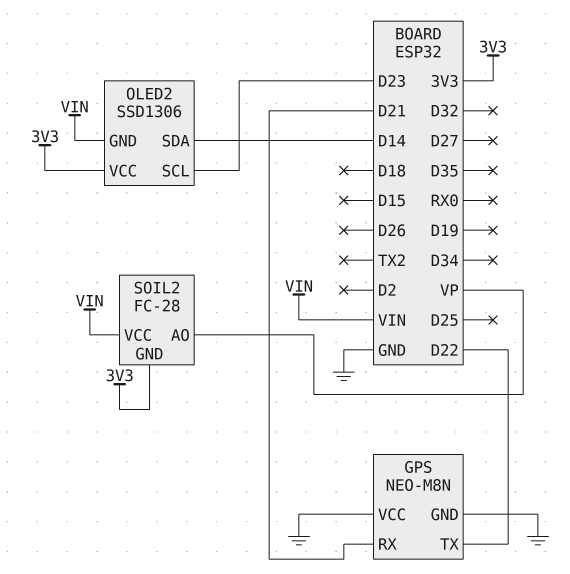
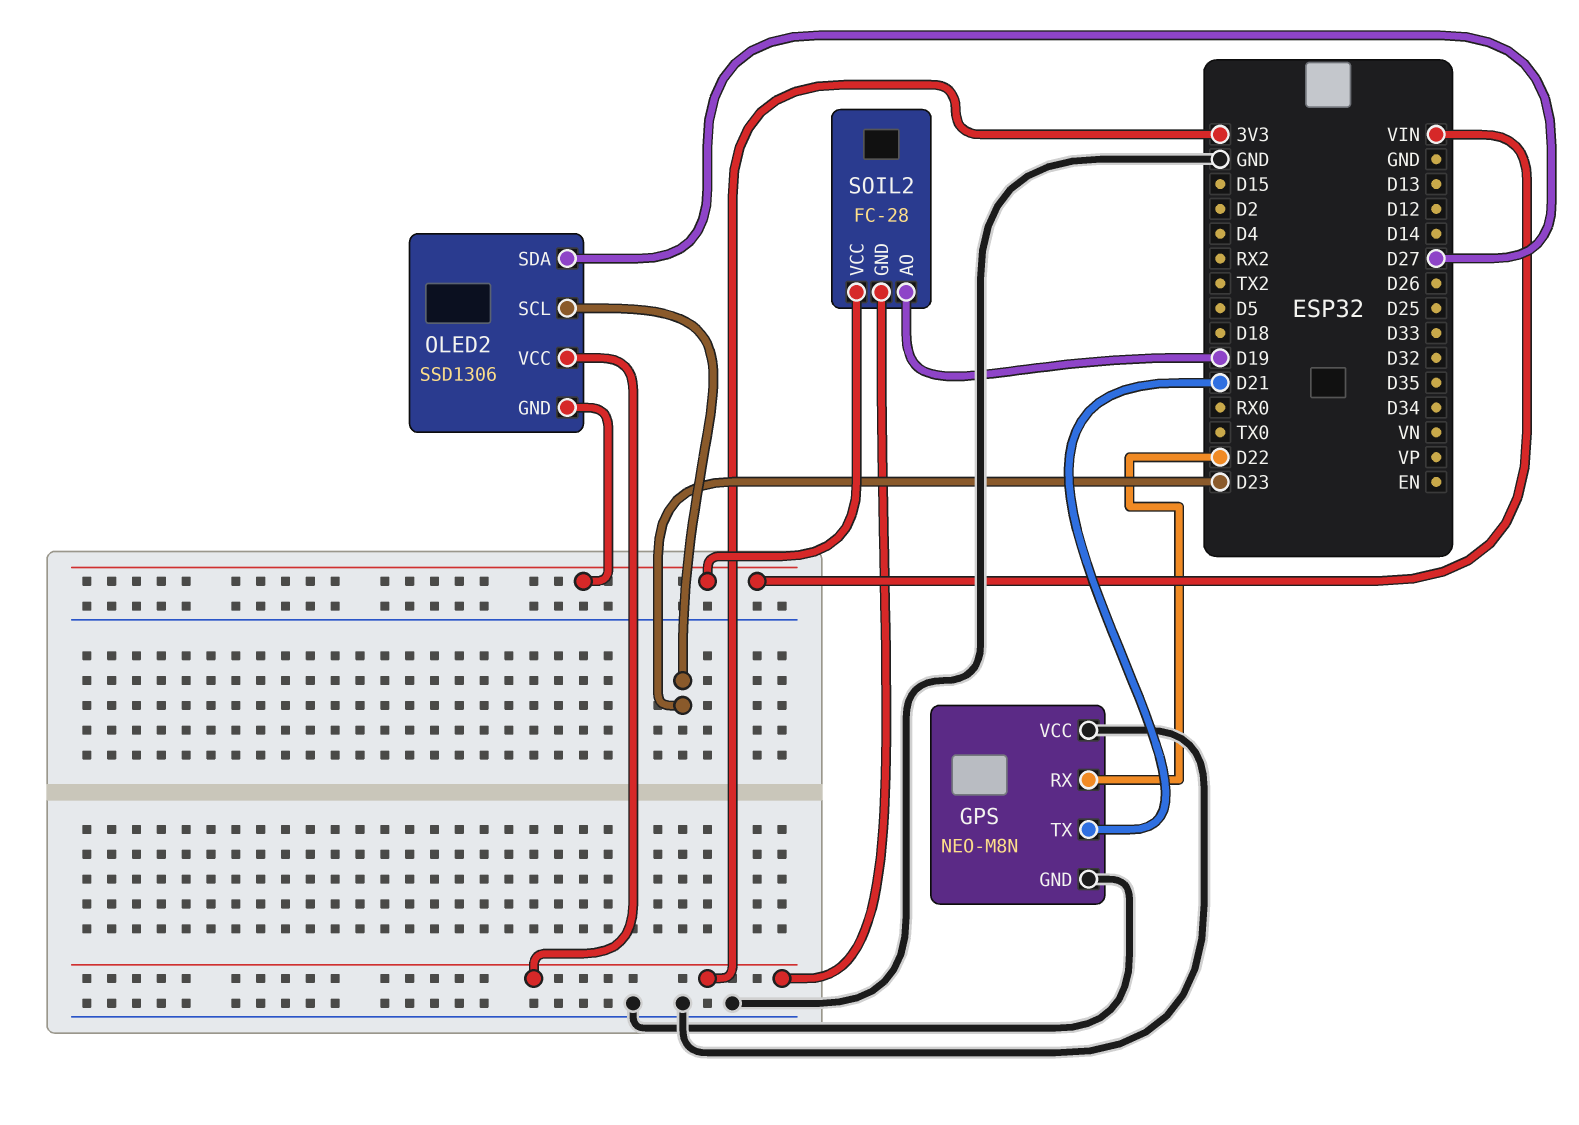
GPS pin RX: D21 -> D22
GPS pin TX: D22 -> D21
OLED2 pin SDA: D14 -> D27
SOIL2 pin AO: VP -> D19

